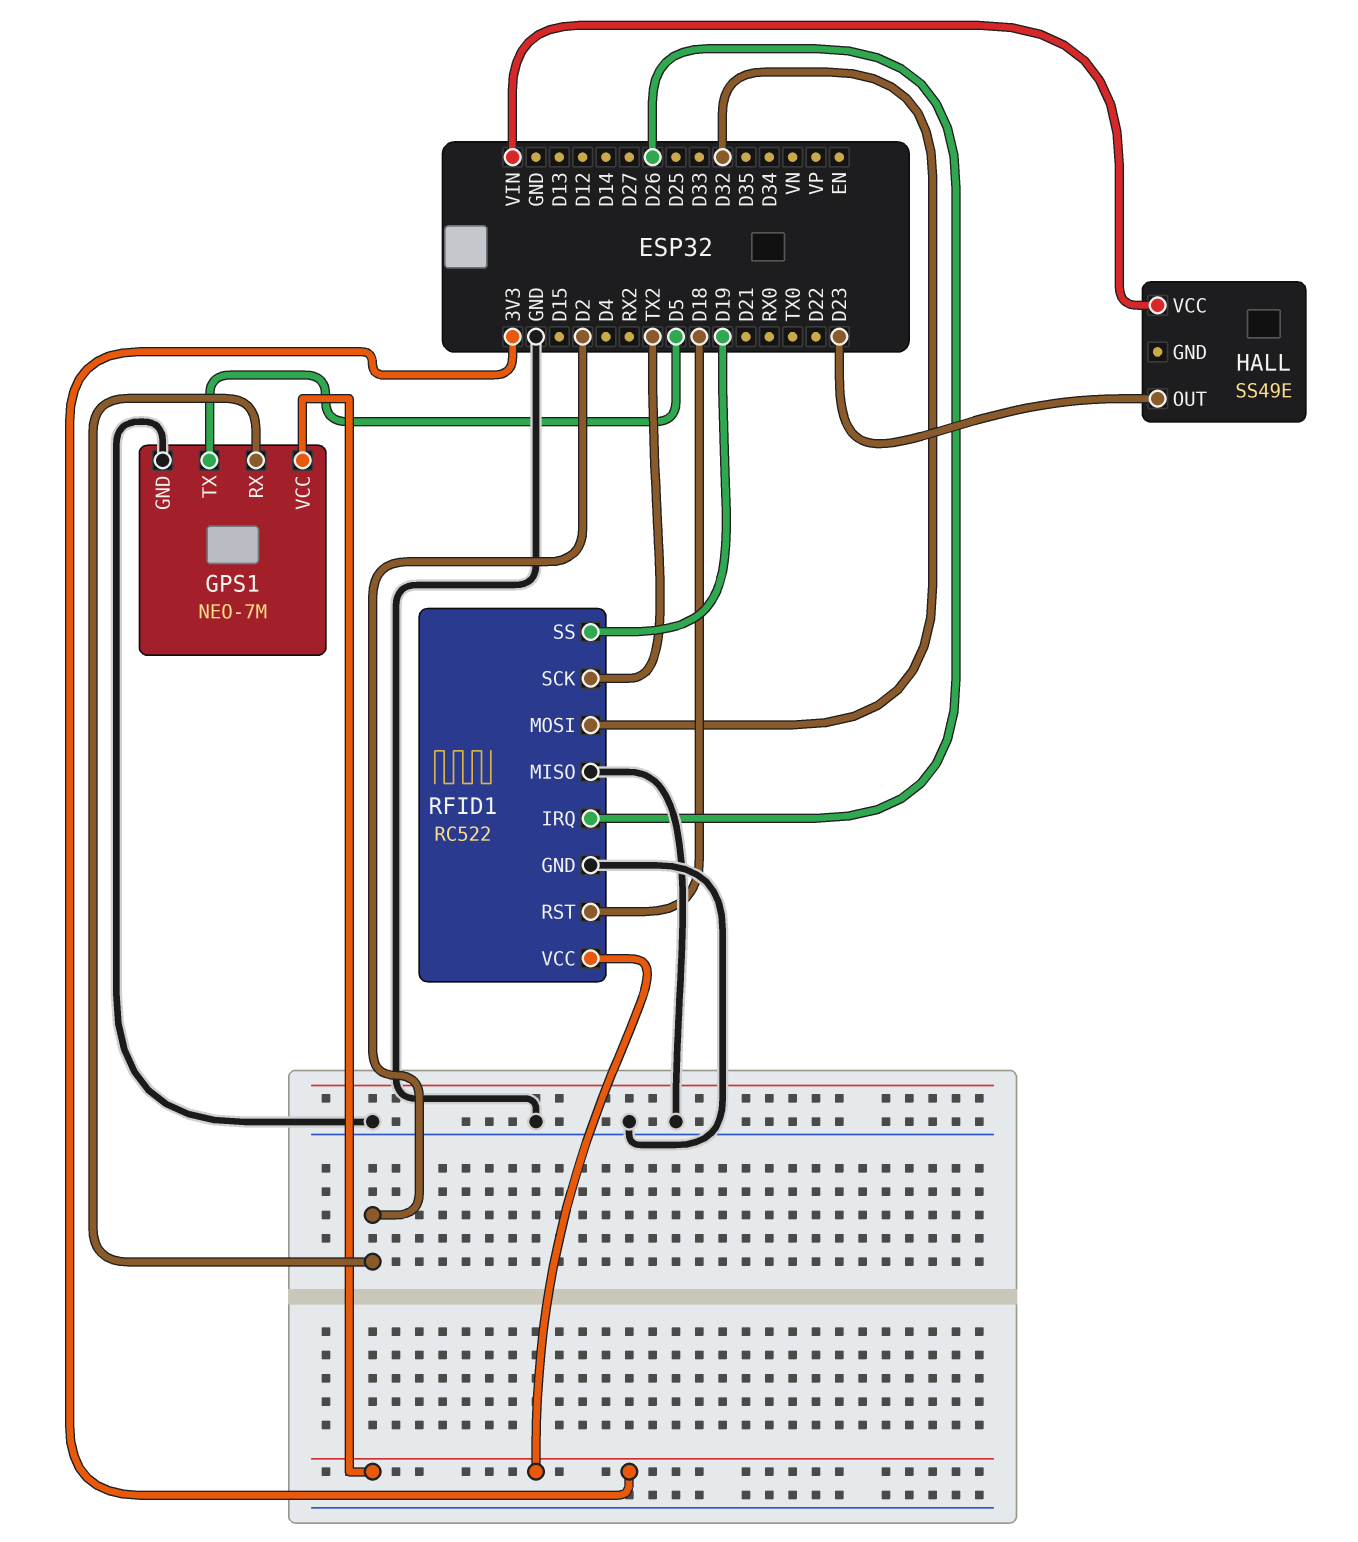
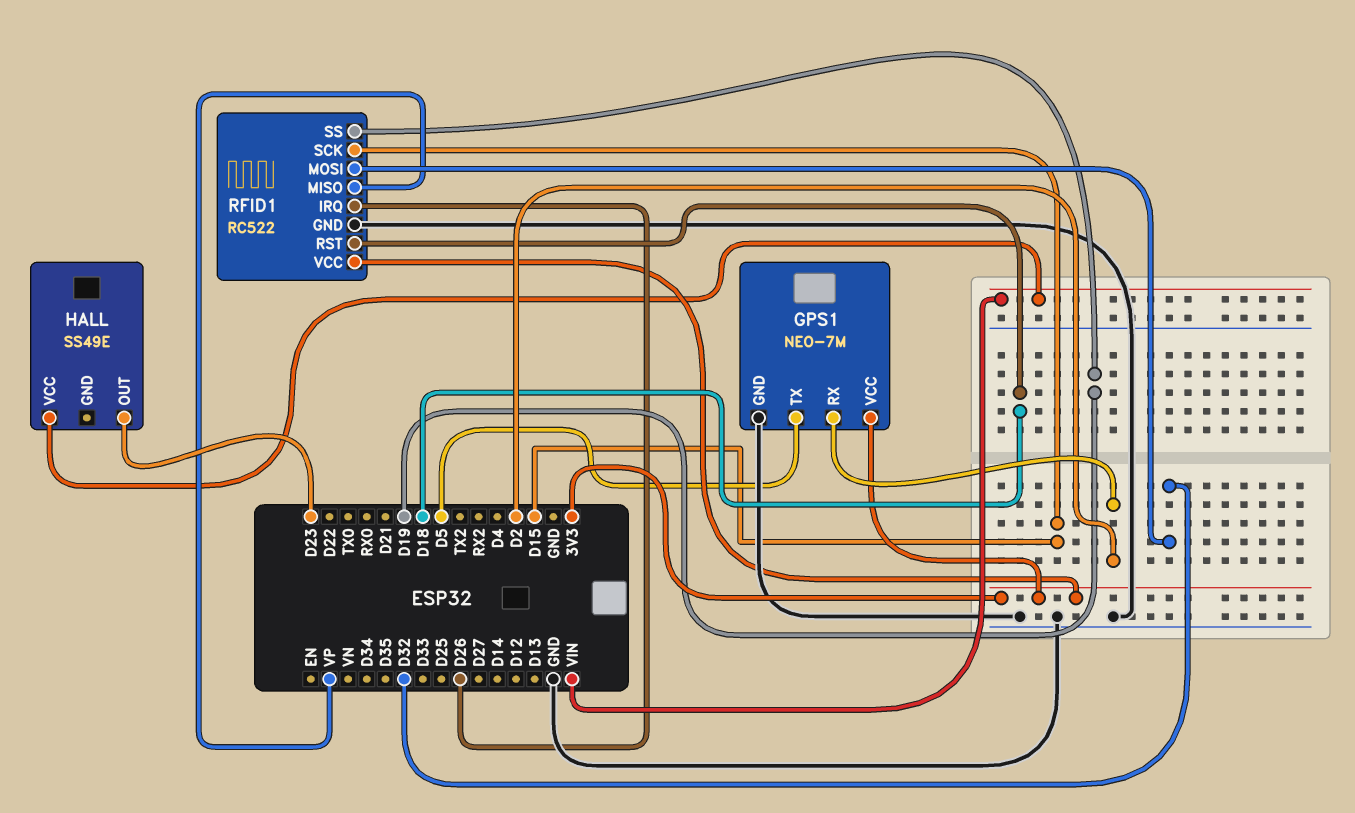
RFID1 pin MISO: GND -> VP
RFID1 pin SCK: TX2 -> D15

